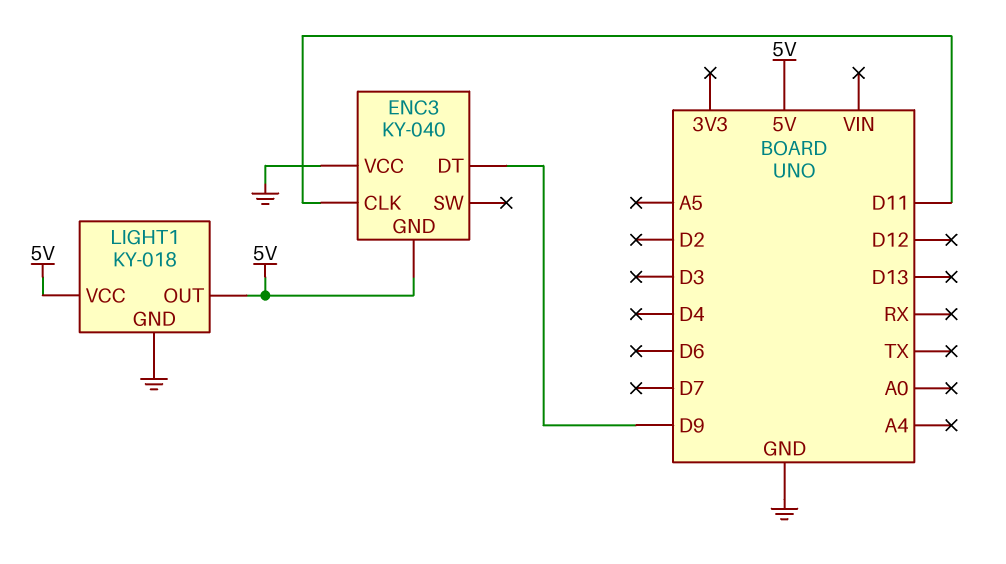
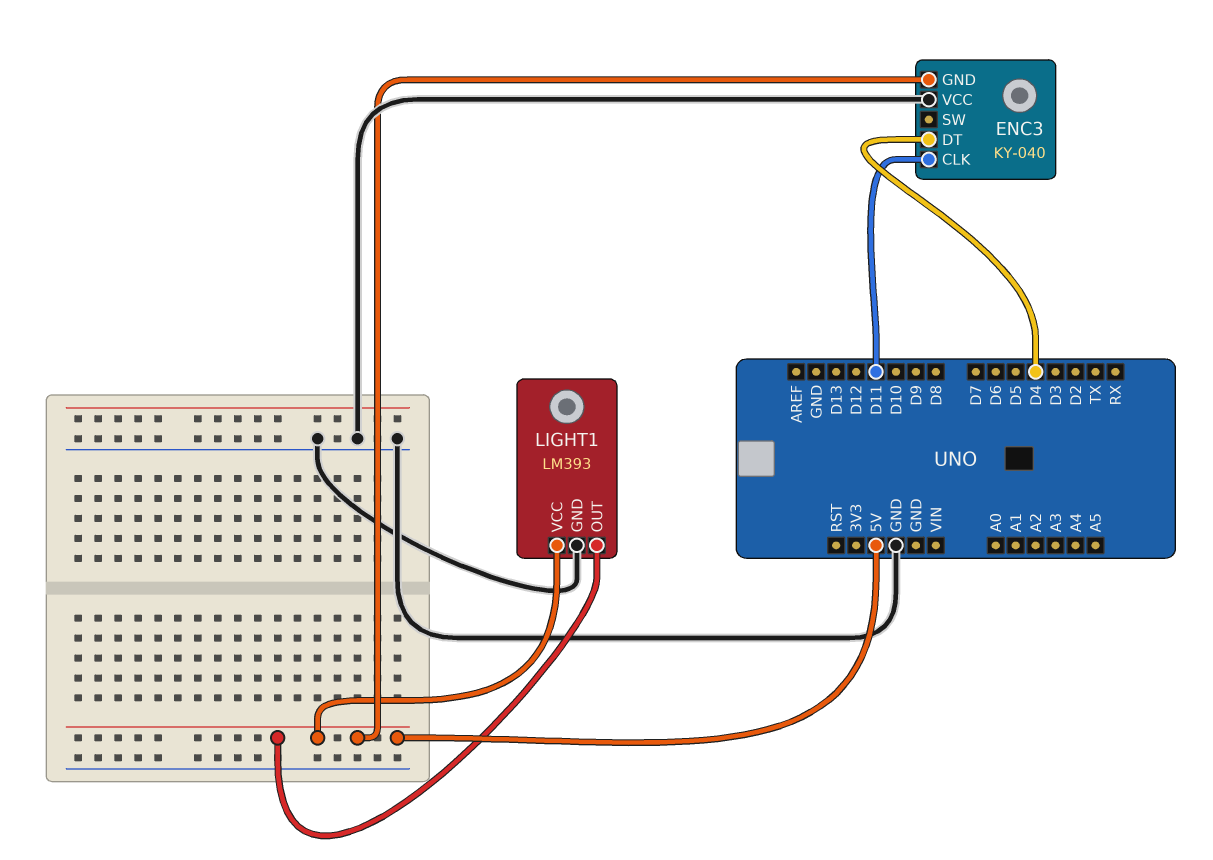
ENC3 pin DT: D9 -> D4
LIGHT1: KY-018 -> LM393

